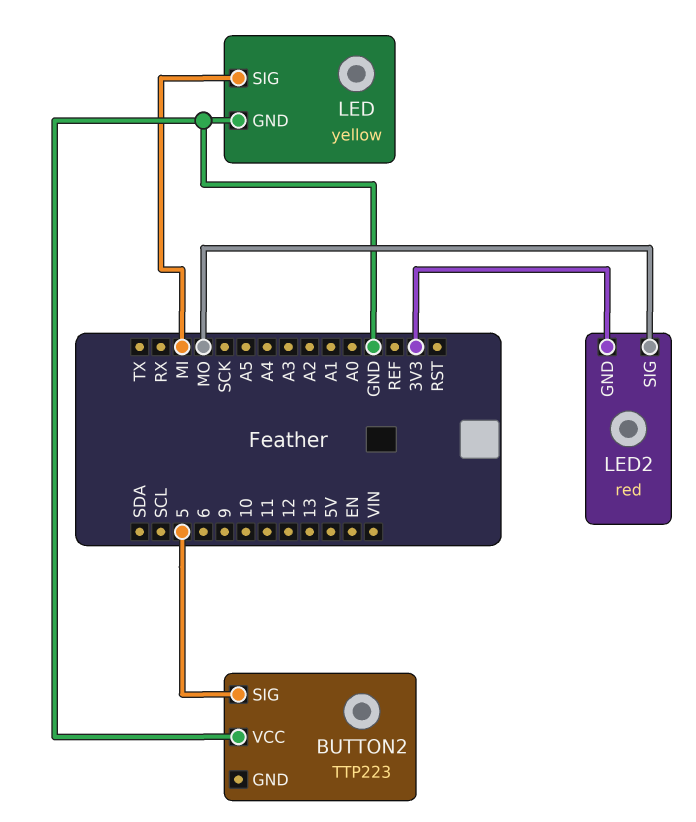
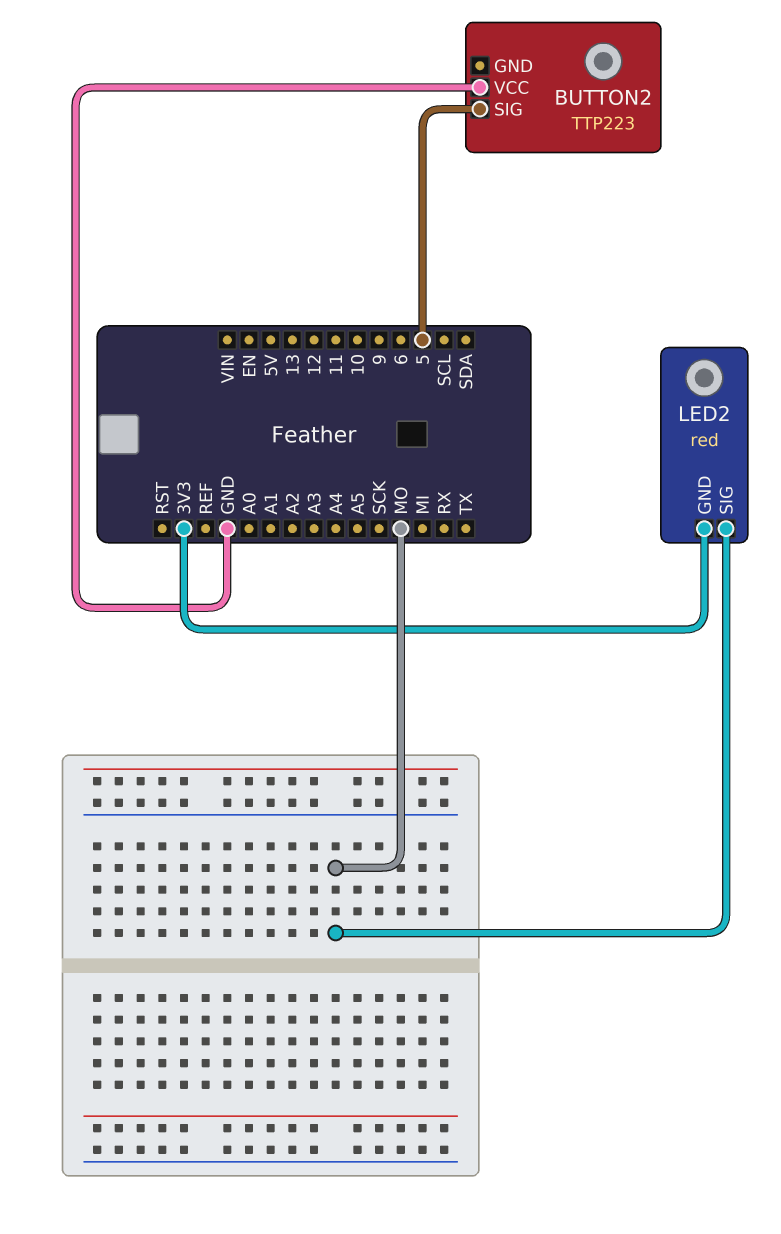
LED: yellow -> none
LED pin GND: GND -> none
LED pin SIG: MI -> none

